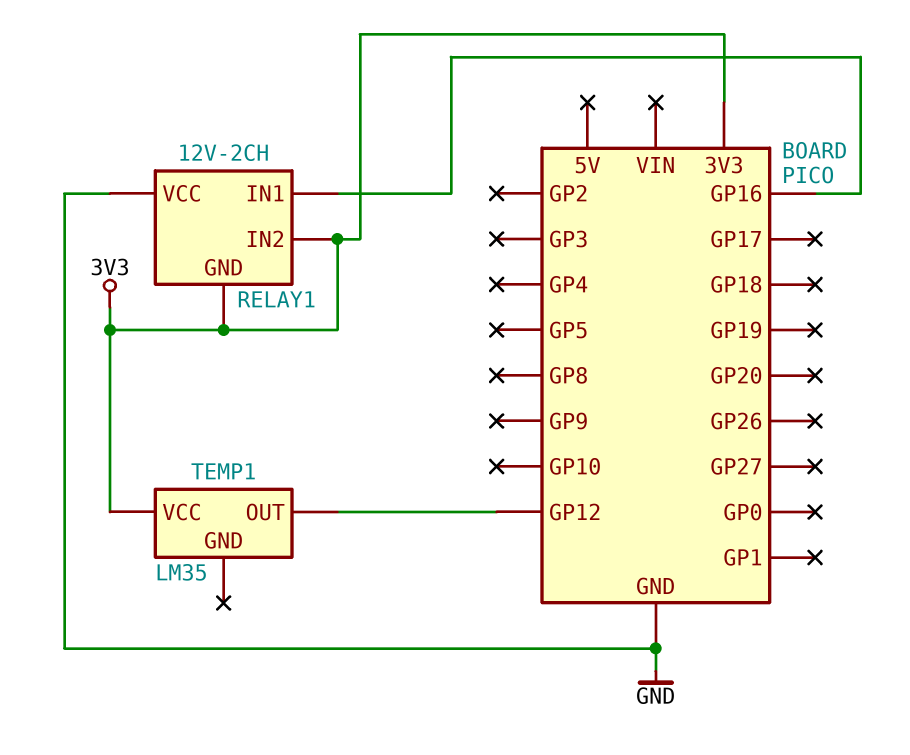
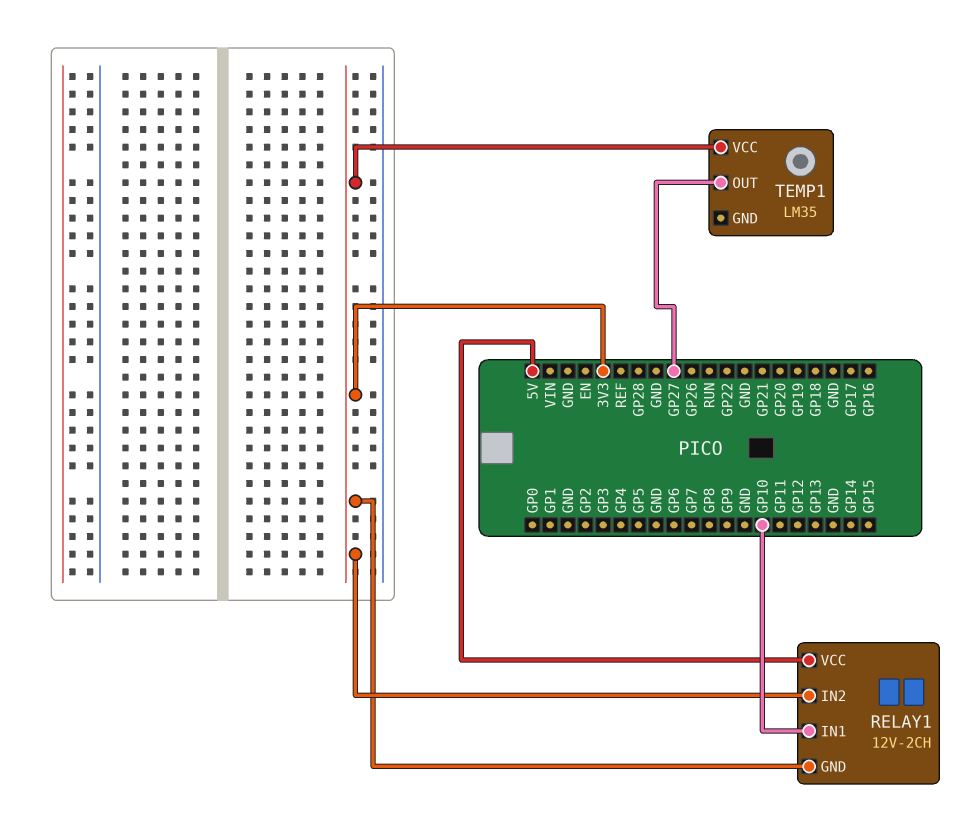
RELAY1 pin IN1: GP16 -> GP10
RELAY1 pin VCC: GND -> 5V
TEMP1 pin OUT: GP12 -> GP27

